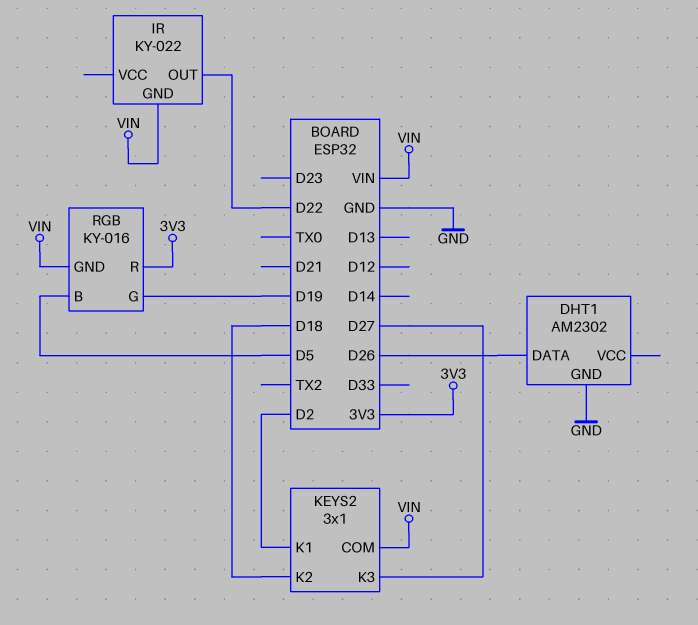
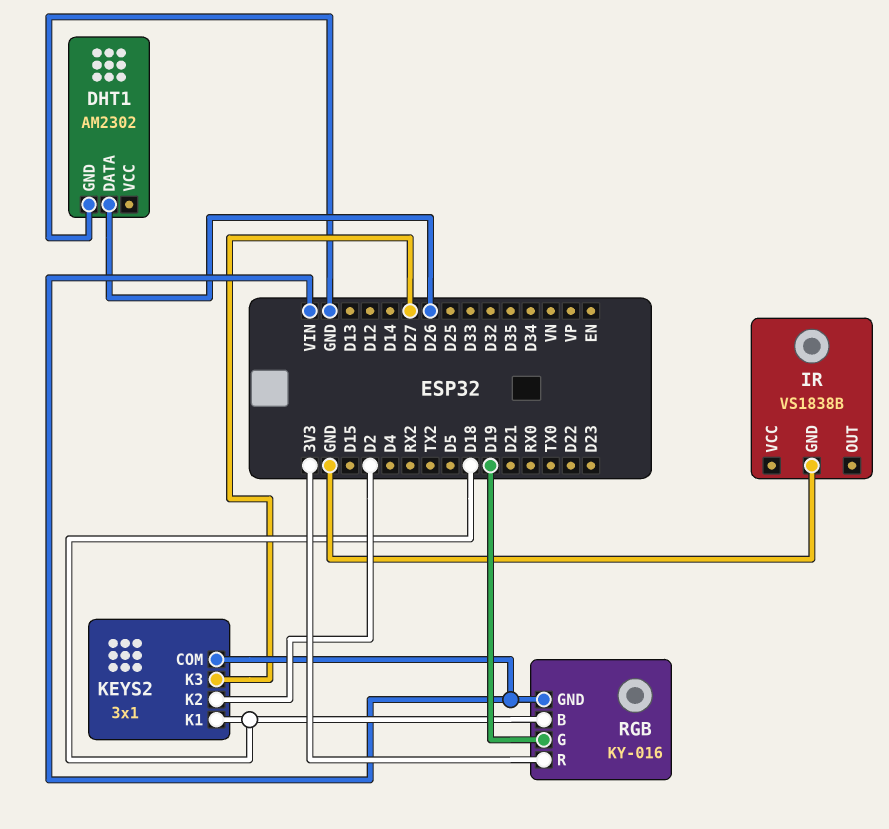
IR: KY-022 -> VS1838B
IR pin GND: VIN -> GND
IR pin OUT: D22 -> none
KEYS2 pin K1: D2 -> D18
KEYS2 pin K2: D18 -> D2
RGB pin B: D5 -> D18

